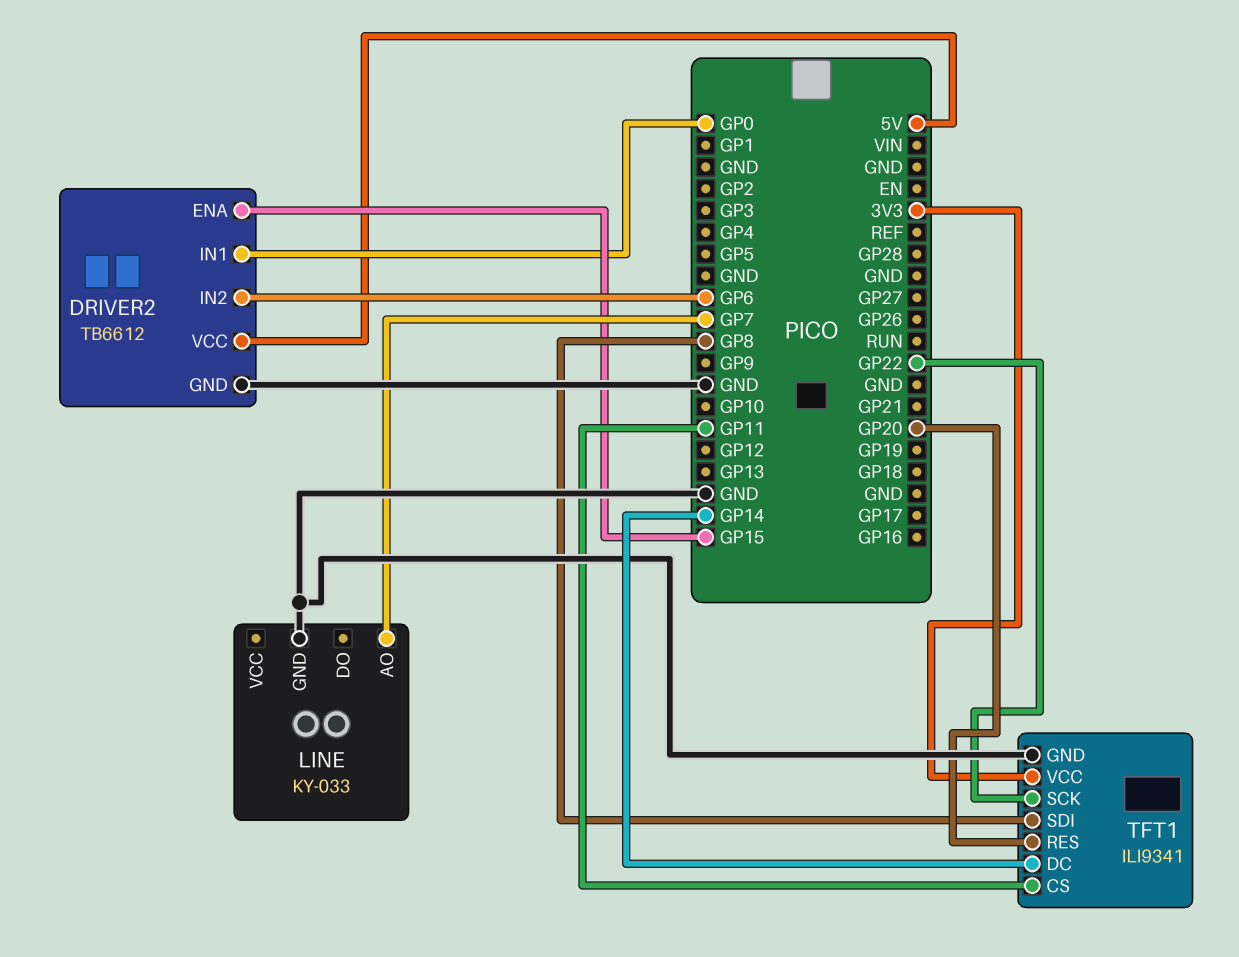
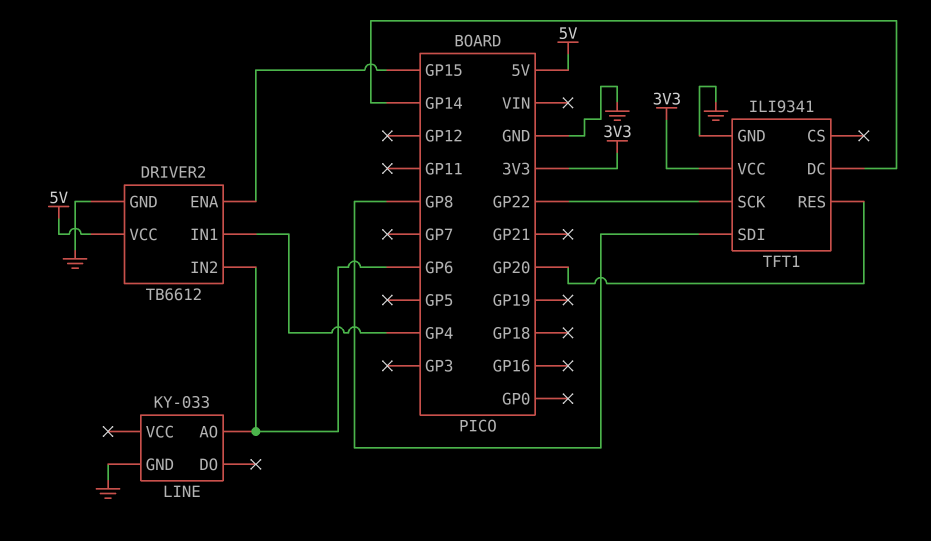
DRIVER2 pin IN1: GP0 -> GP4
LINE pin AO: GP7 -> GP6
TFT1 pin CS: GP11 -> none

